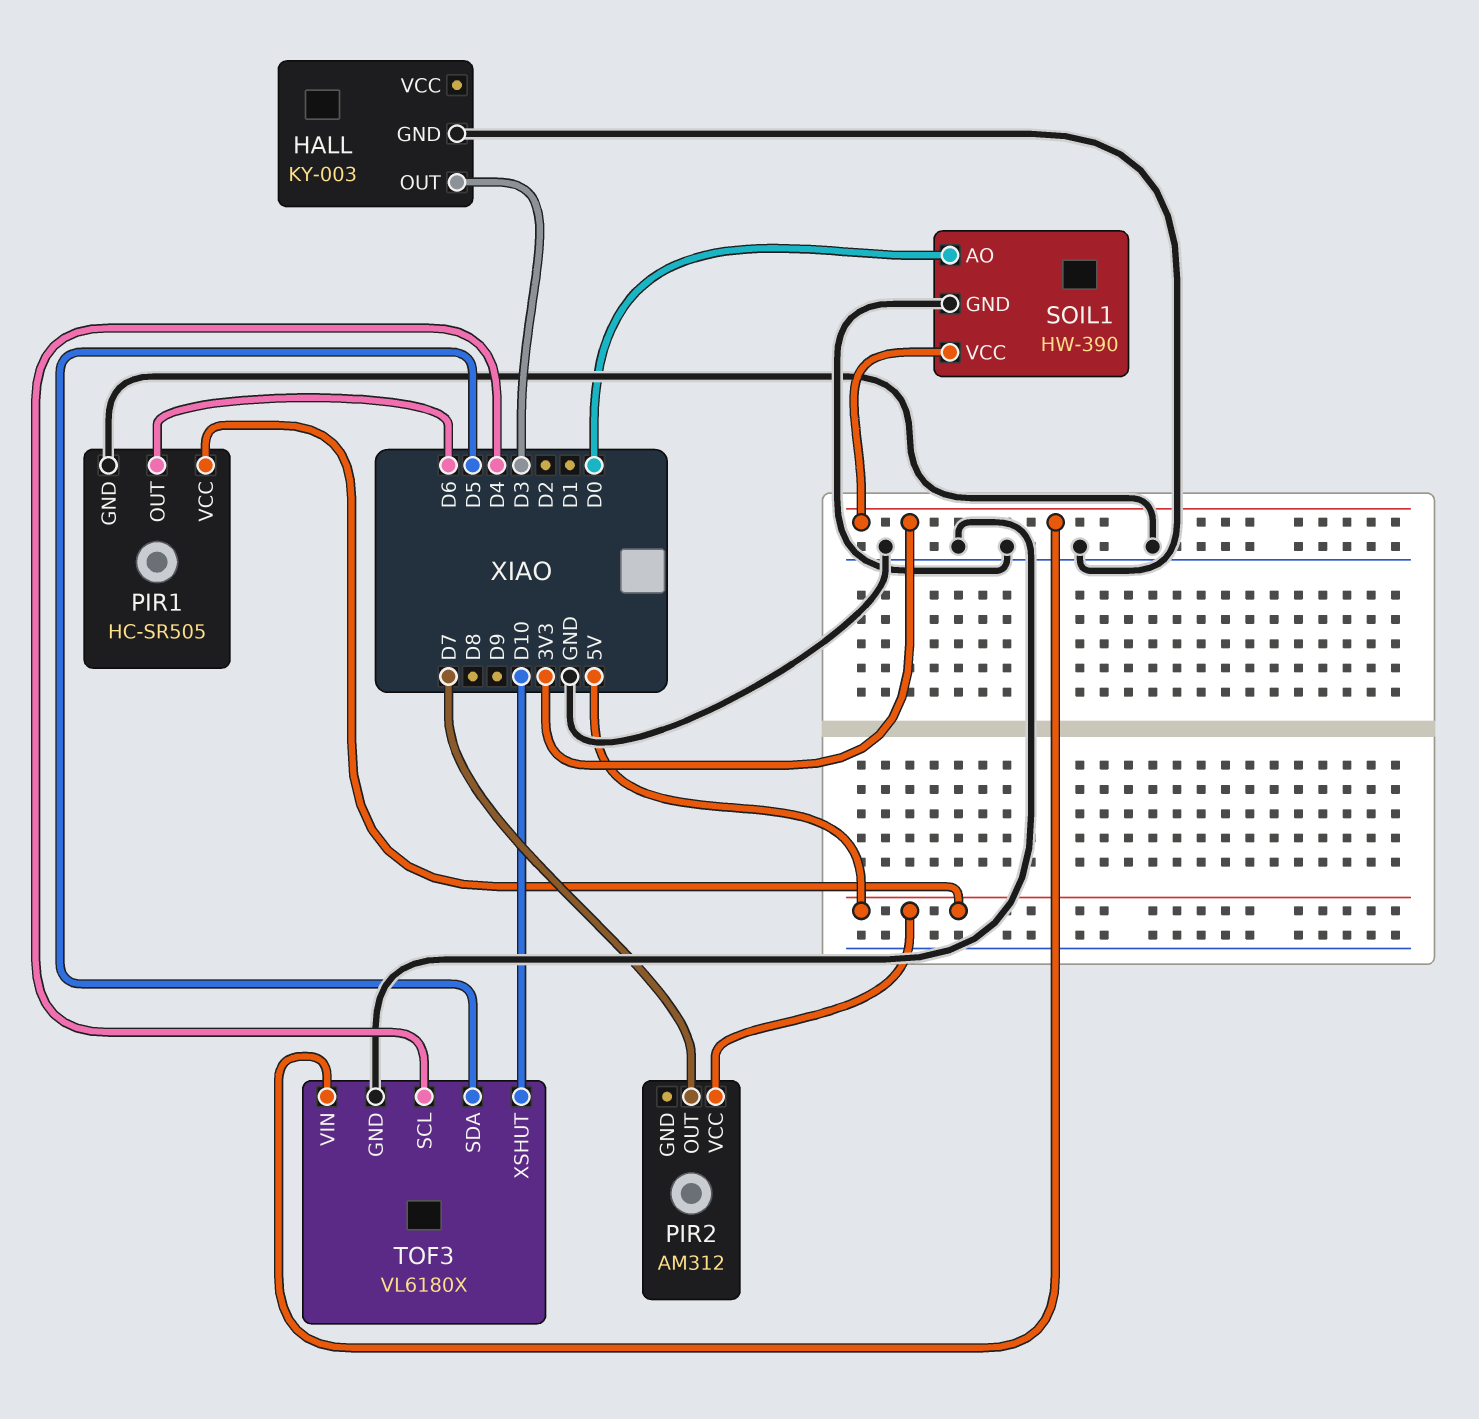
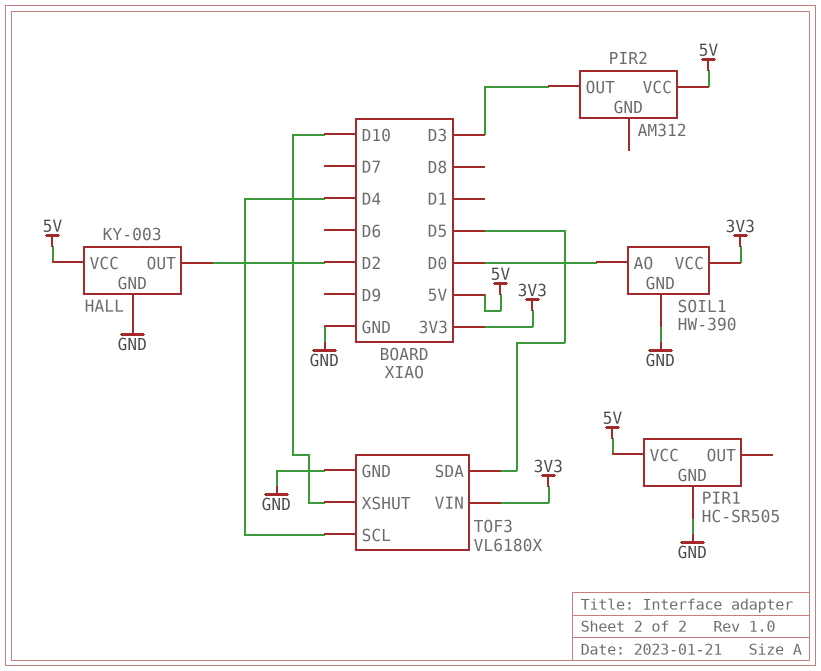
HALL pin OUT: D3 -> D2
HALL pin VCC: none -> 5V
PIR1 pin OUT: D6 -> none
PIR2 pin OUT: D7 -> D3

